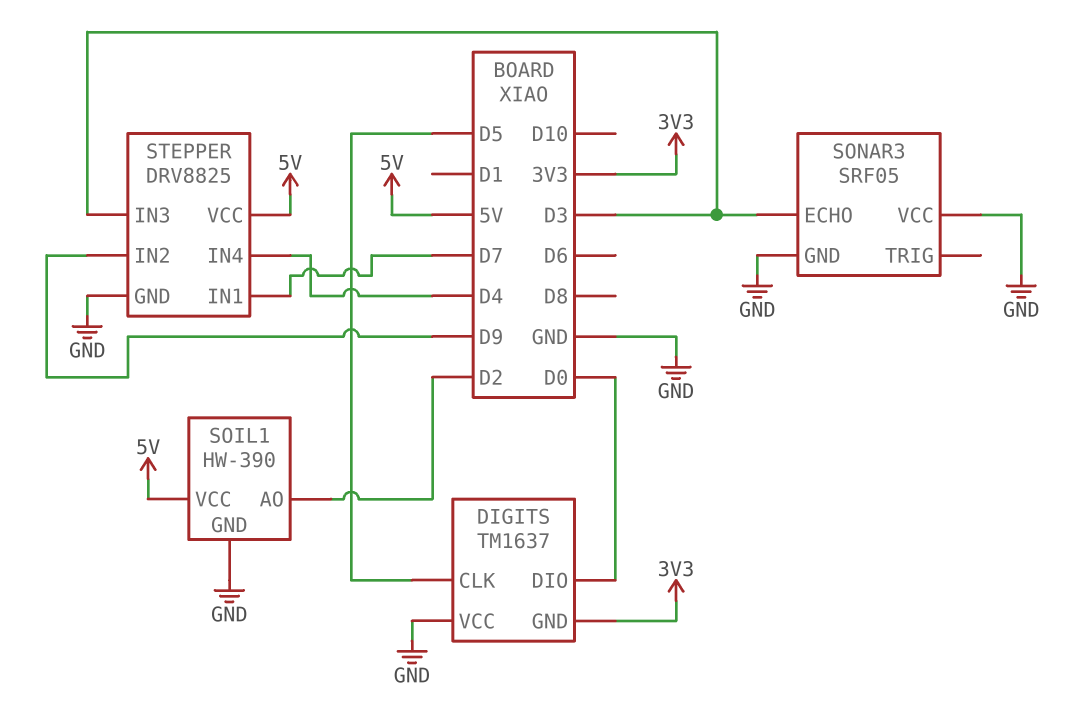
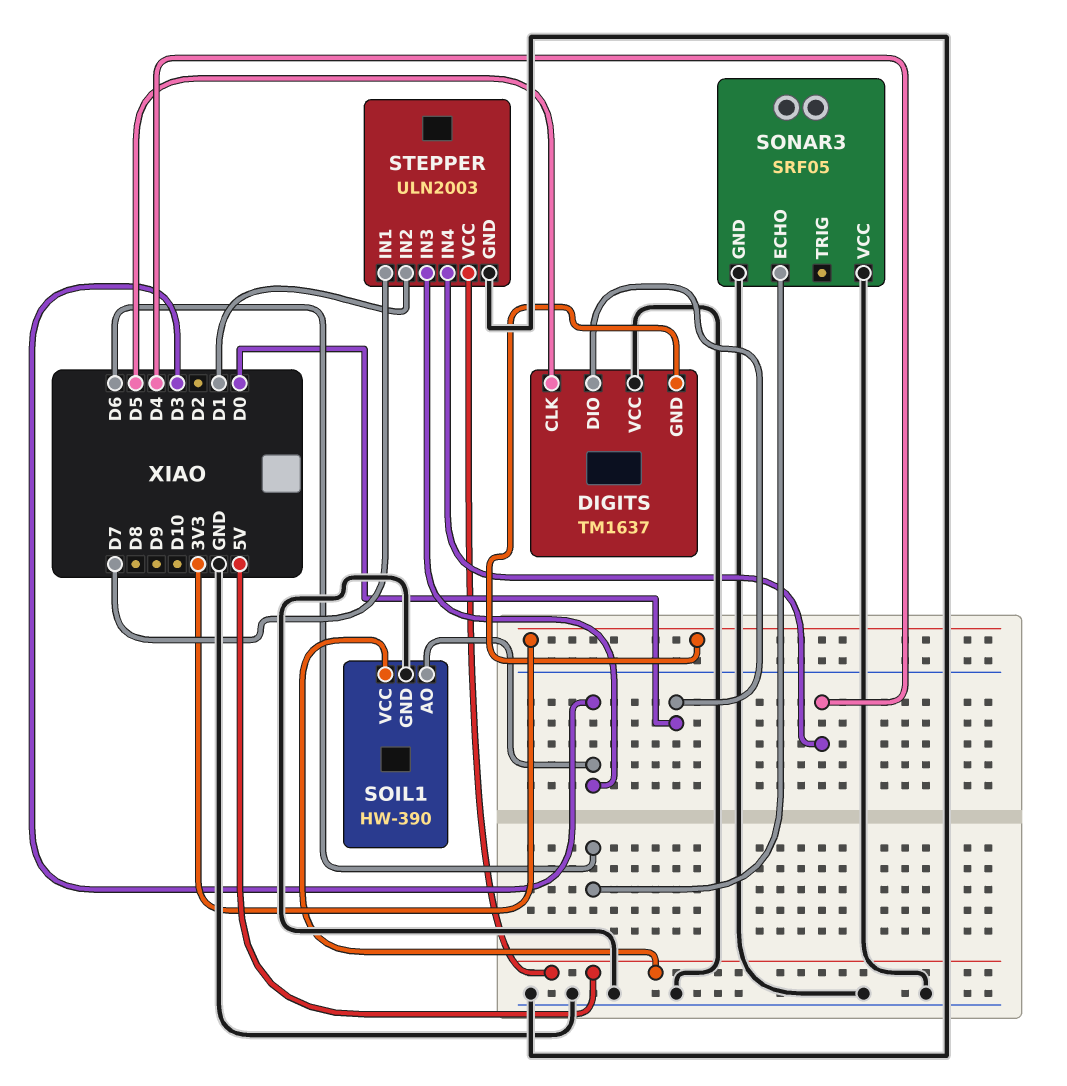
SOIL1 pin AO: D2 -> D3
SONAR3 pin ECHO: D3 -> D6
STEPPER: DRV8825 -> ULN2003
STEPPER pin IN2: D9 -> D1

